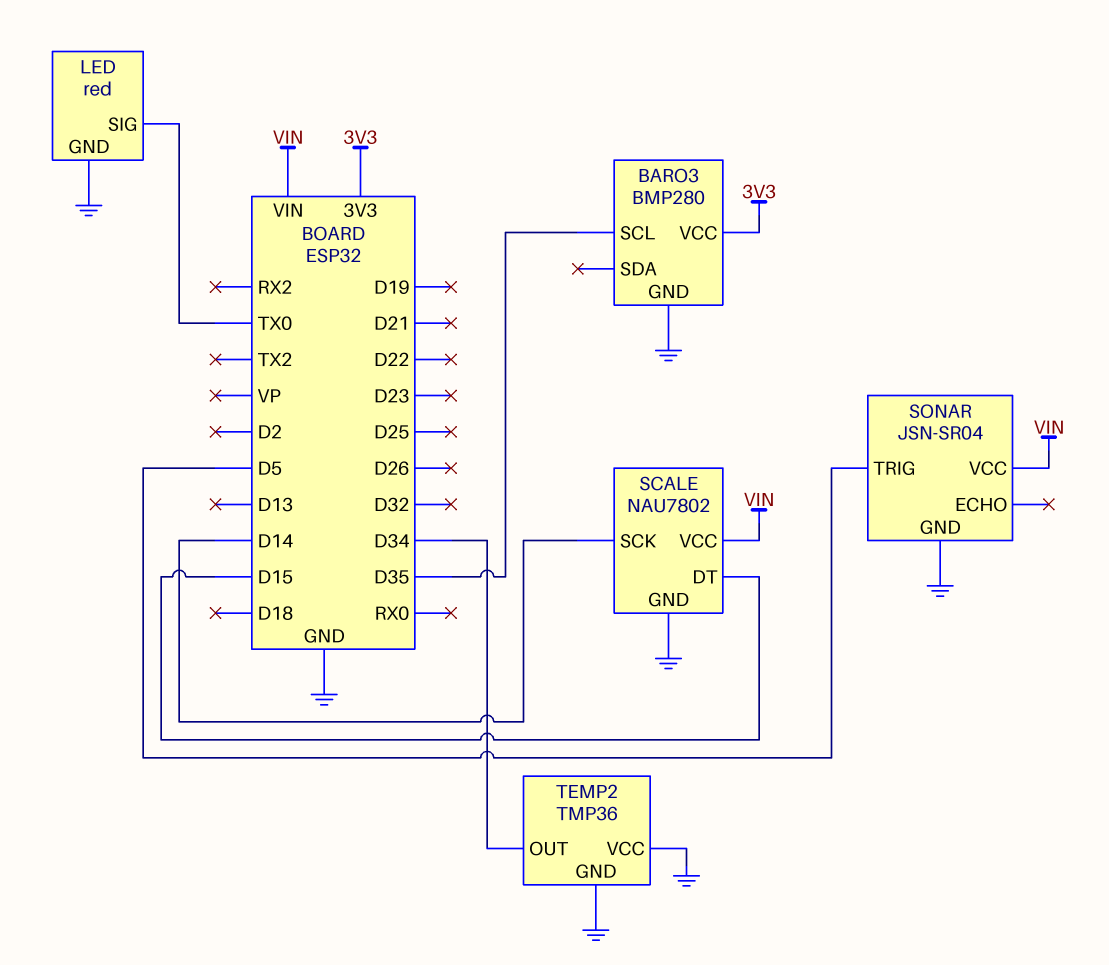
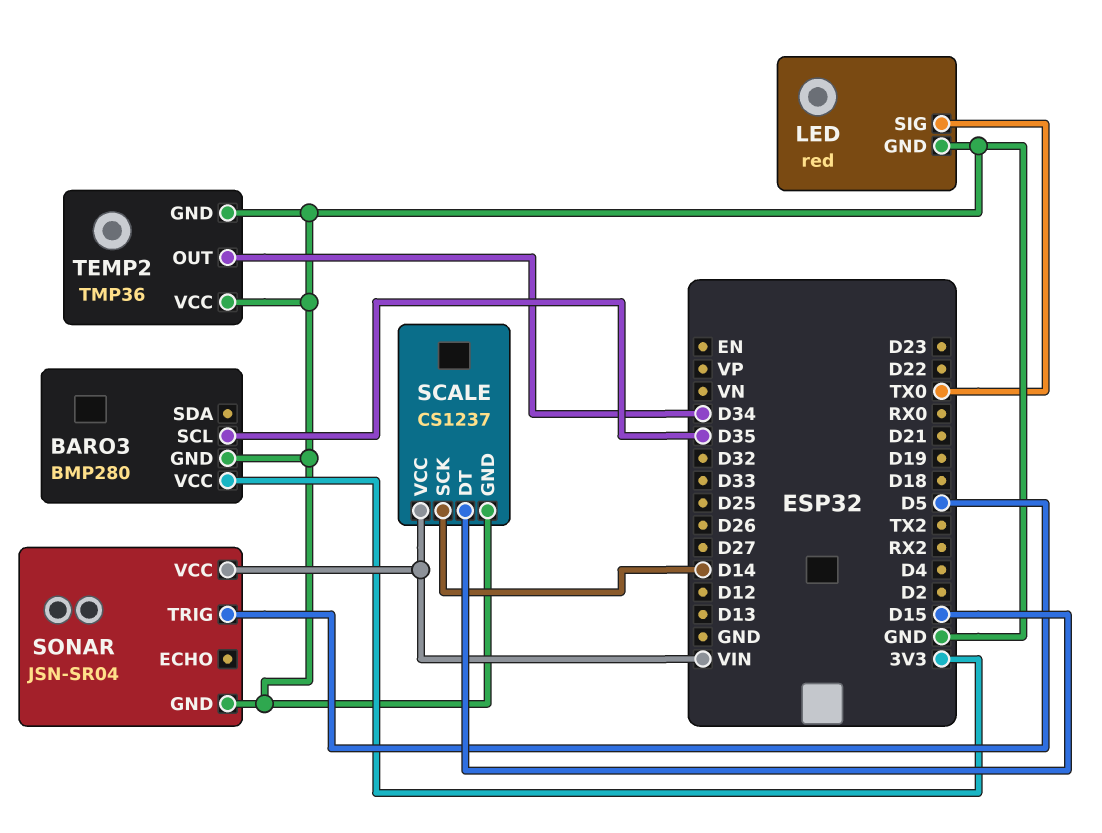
SCALE: NAU7802 -> CS1237

